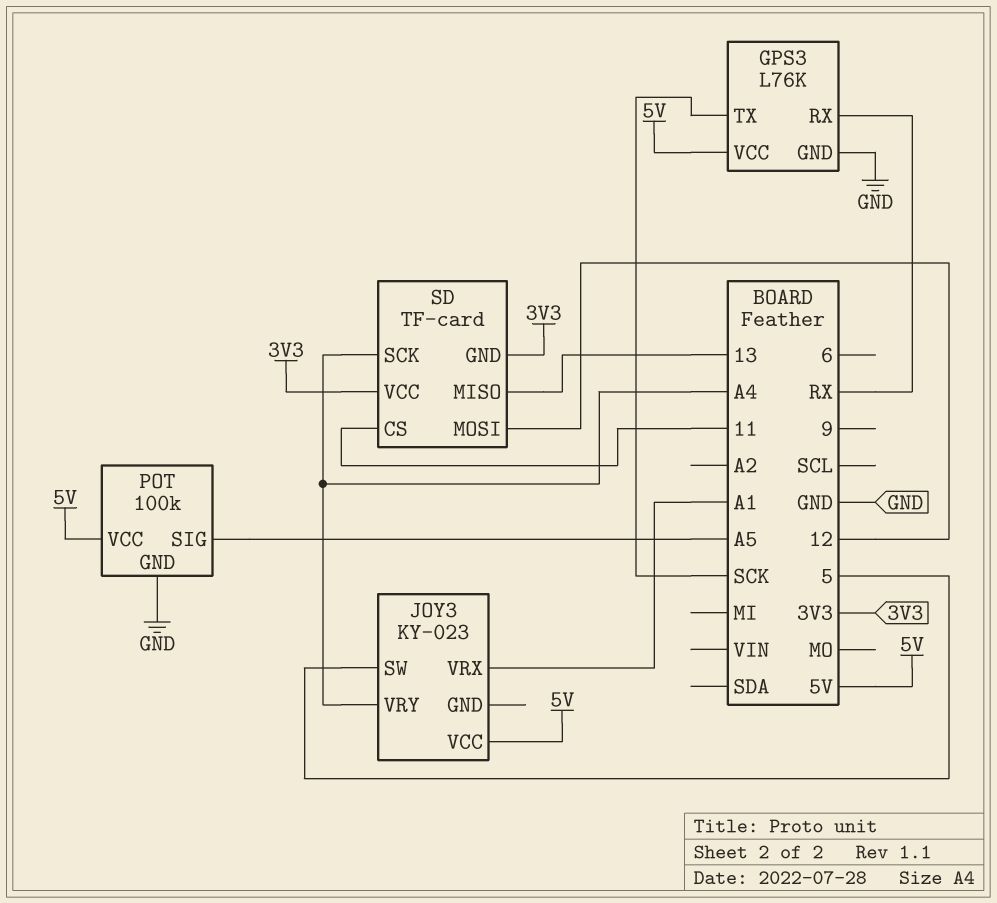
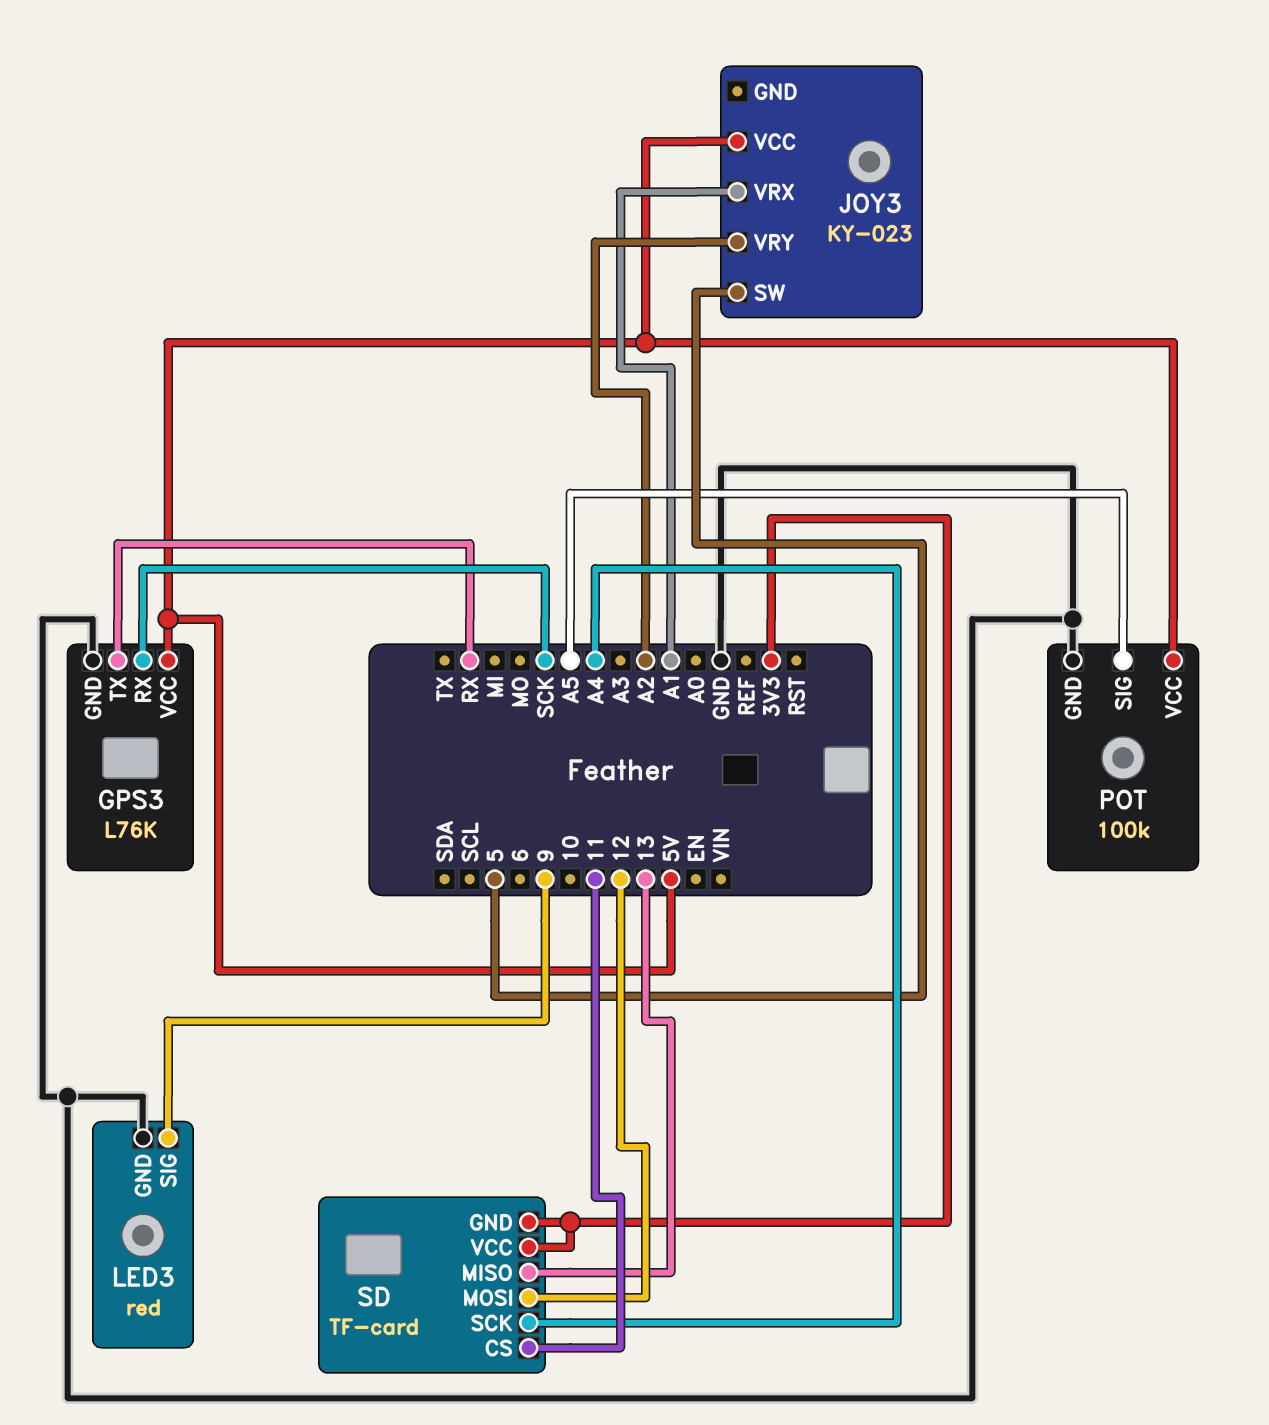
GPS3 pin RX: RX -> SCK
GPS3 pin TX: SCK -> RX
JOY3 pin VRY: A4 -> A2
LED3: none -> red
LED3 pin GND: none -> GND
LED3 pin SIG: none -> 9

